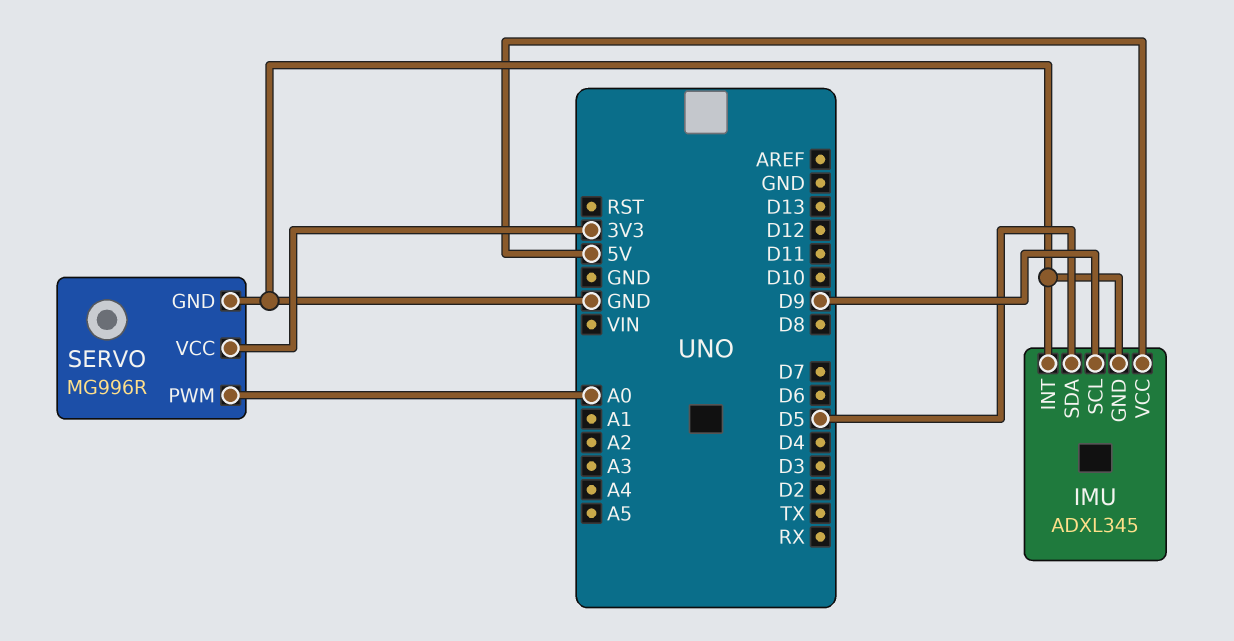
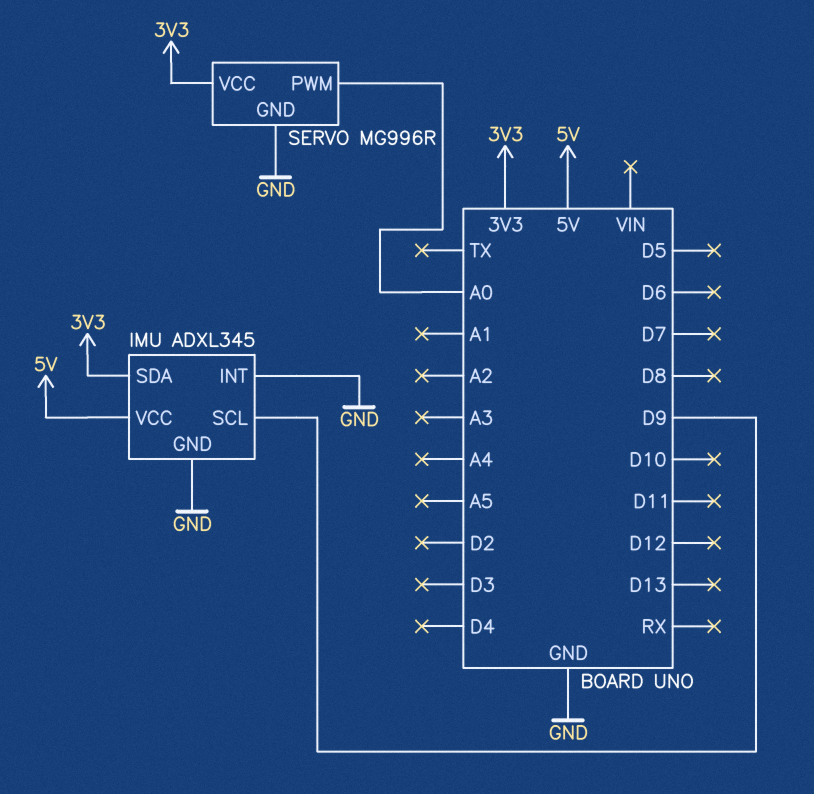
IMU pin SDA: D5 -> 3V3

